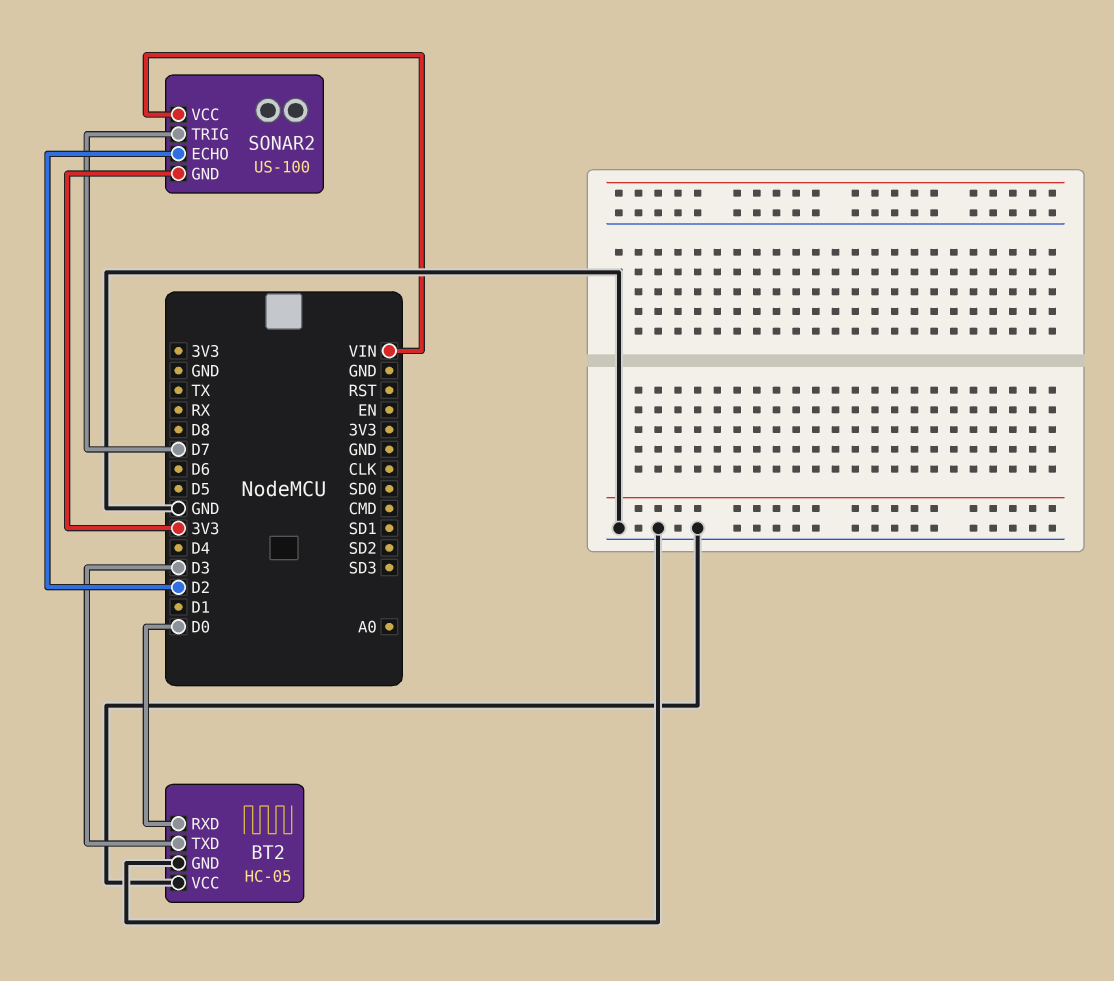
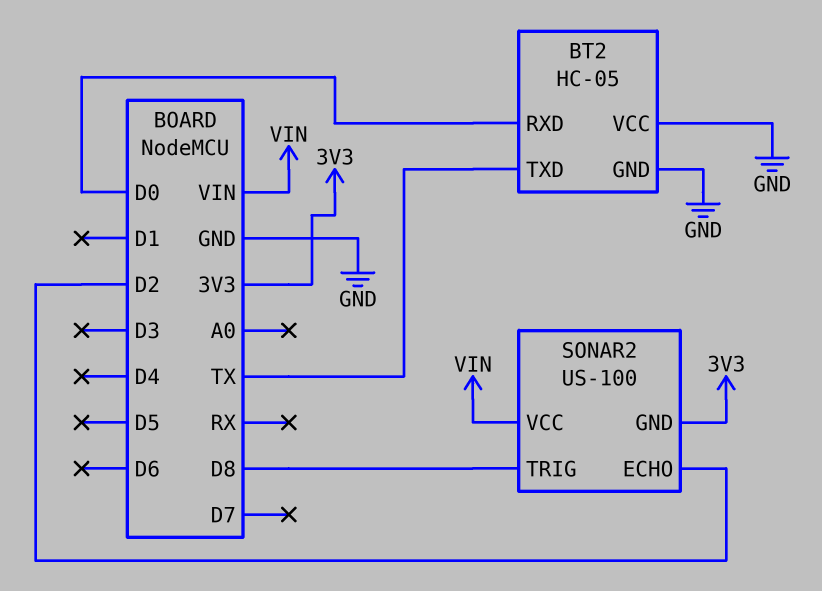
BT2 pin TXD: D3 -> TX
SONAR2 pin TRIG: D7 -> D8

